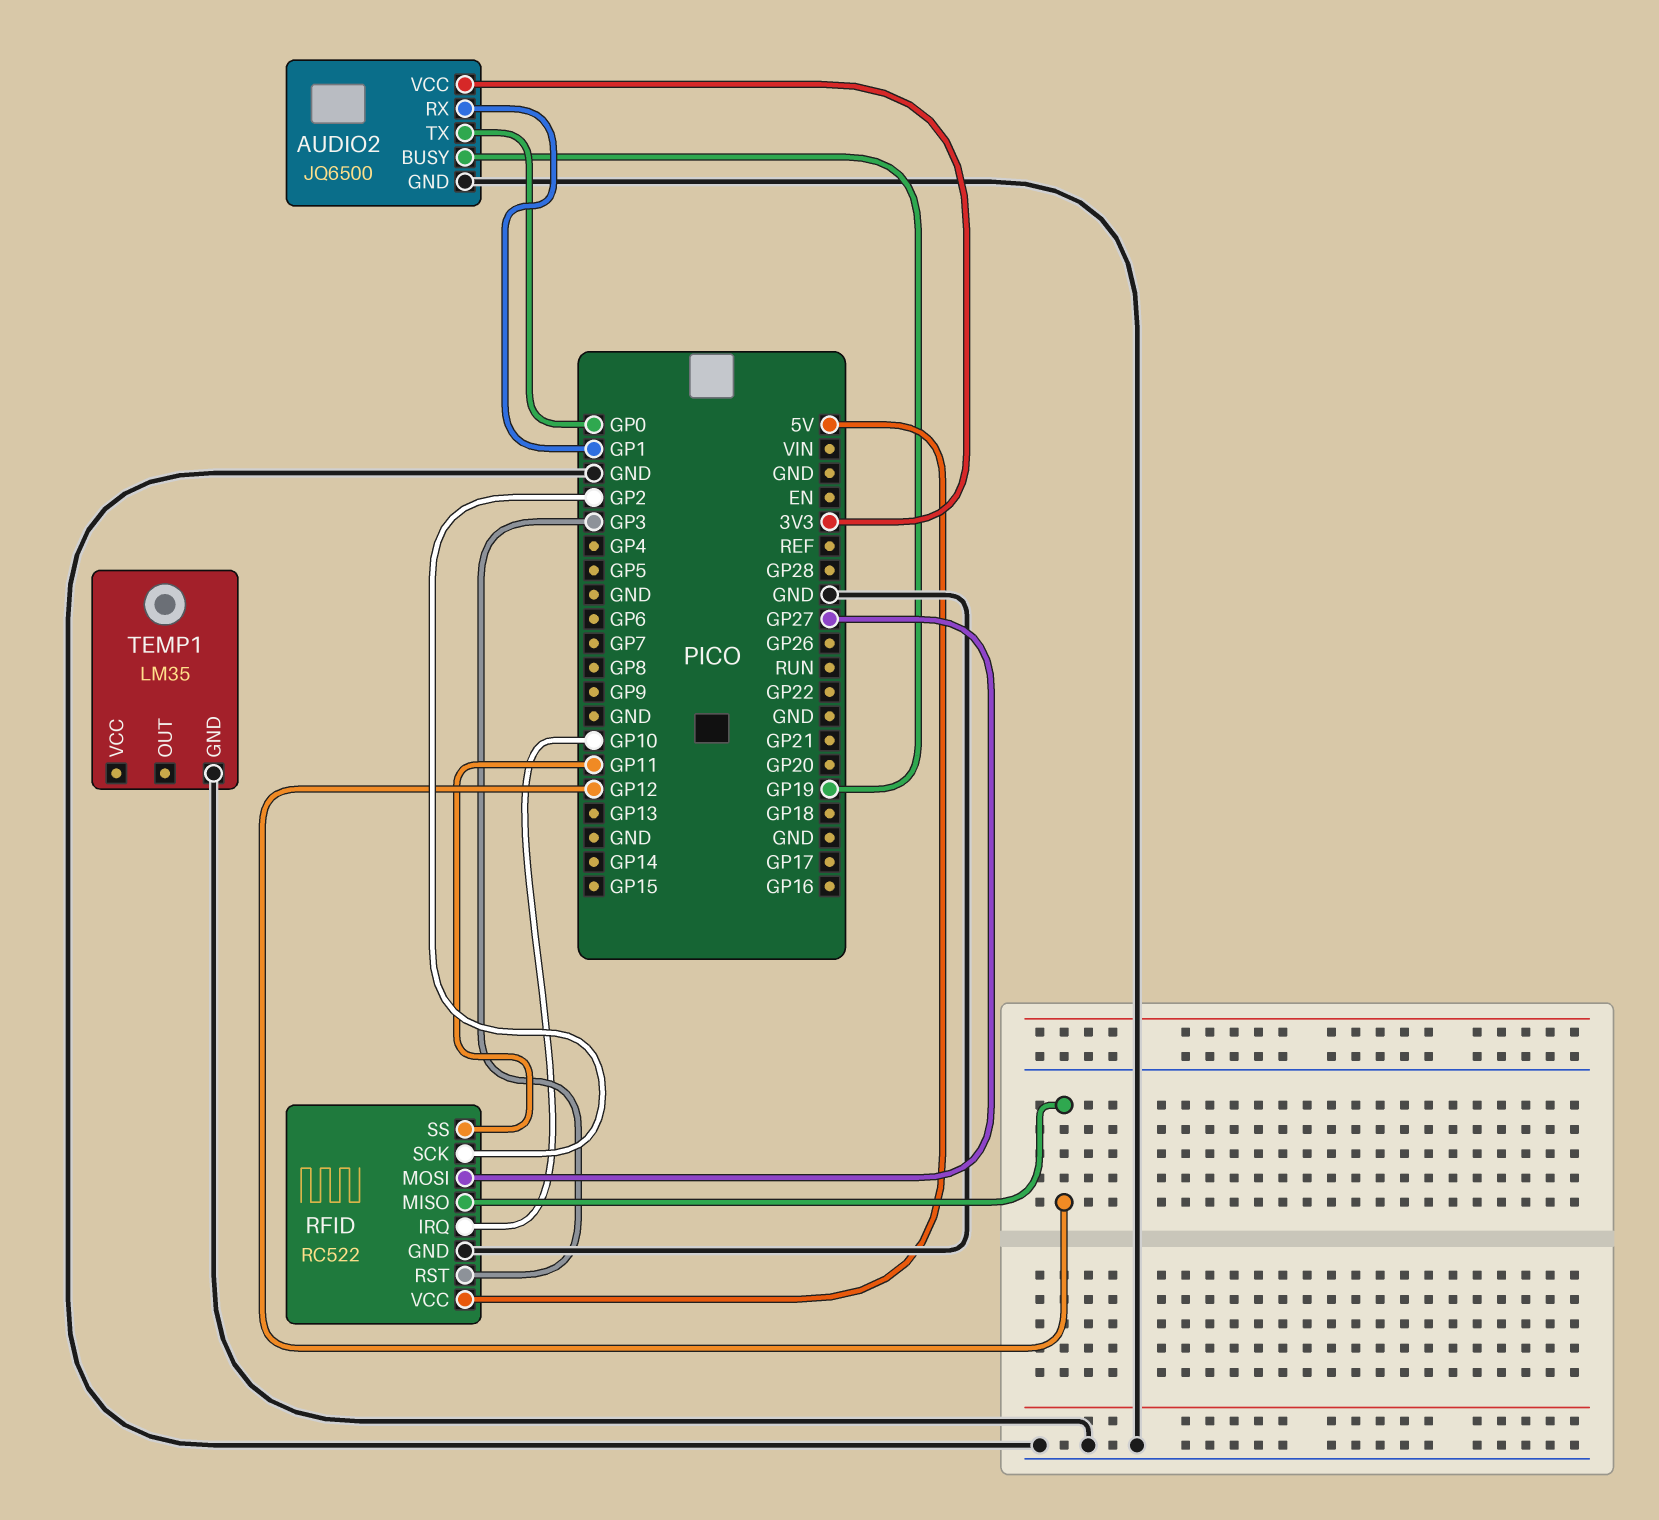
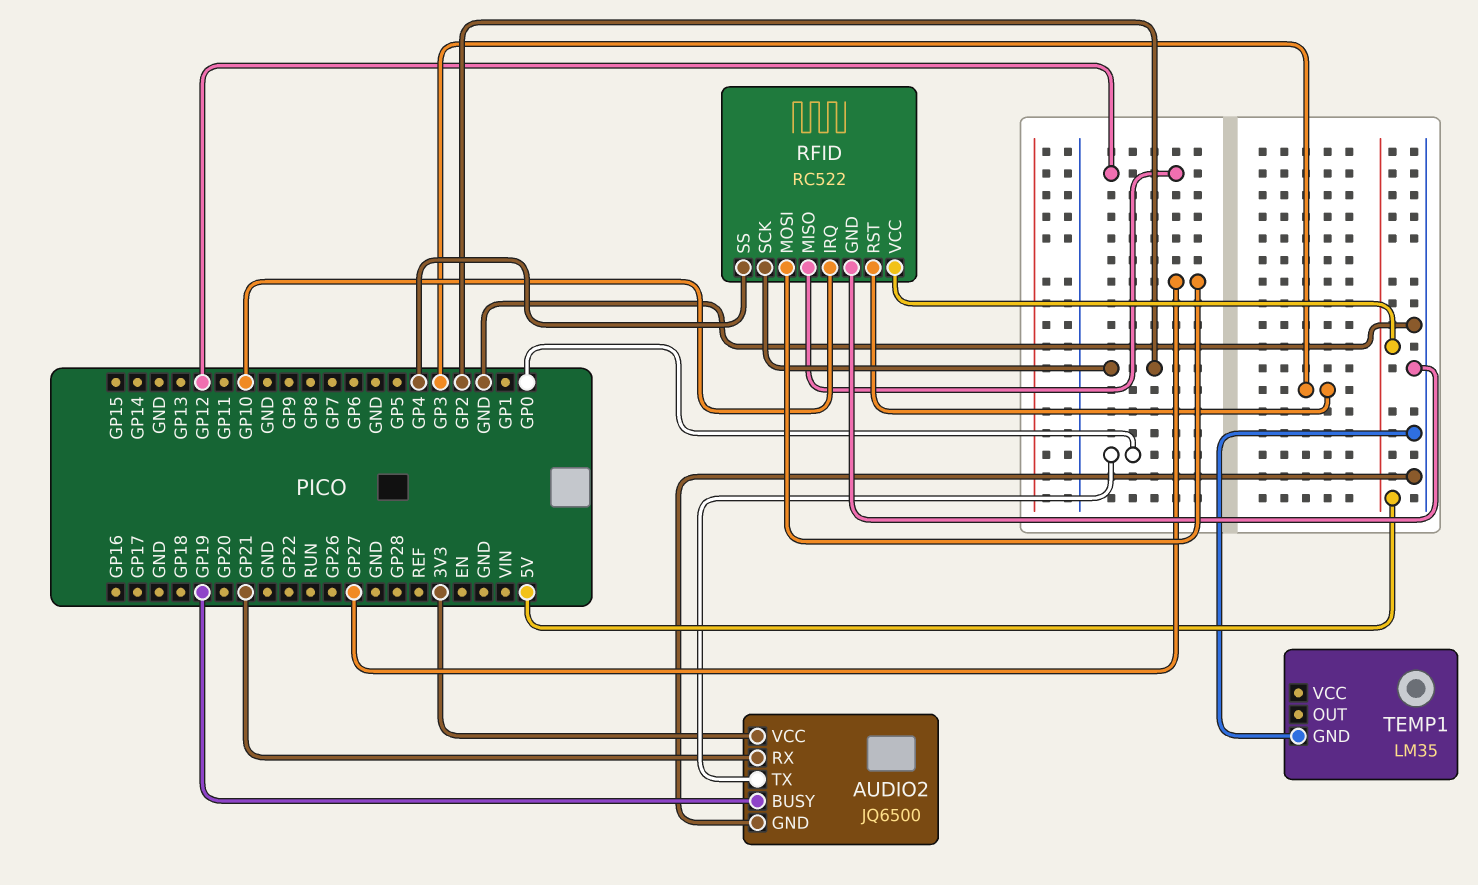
AUDIO2 pin RX: GP1 -> GP21
RFID pin SS: GP11 -> GP4

